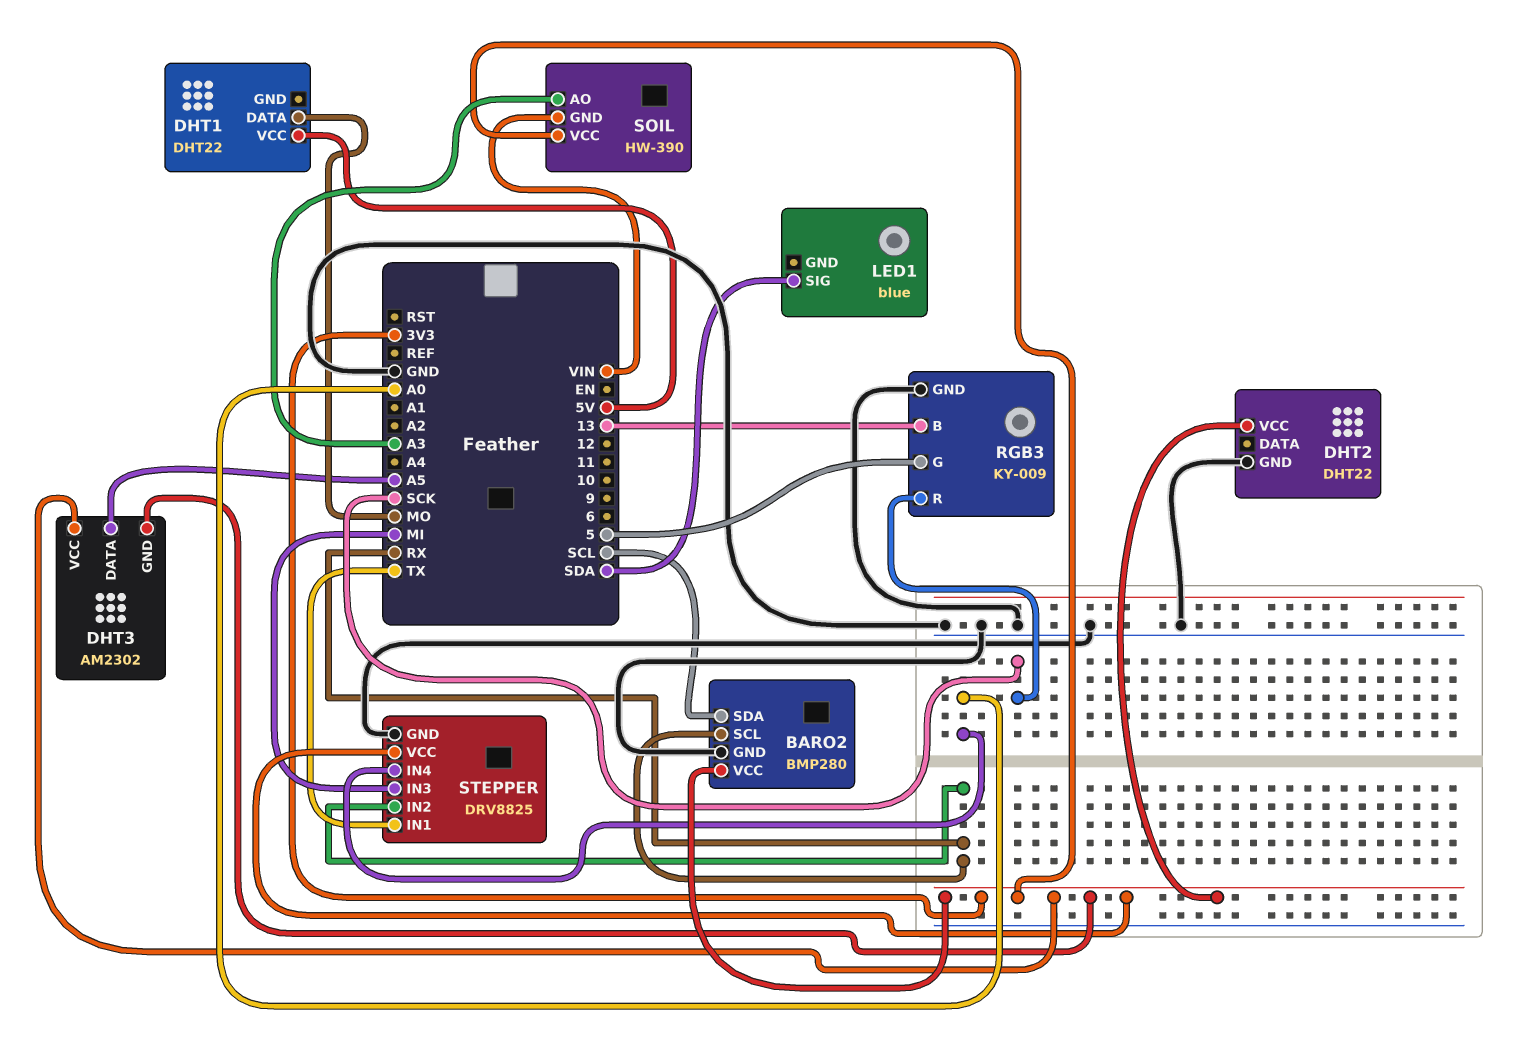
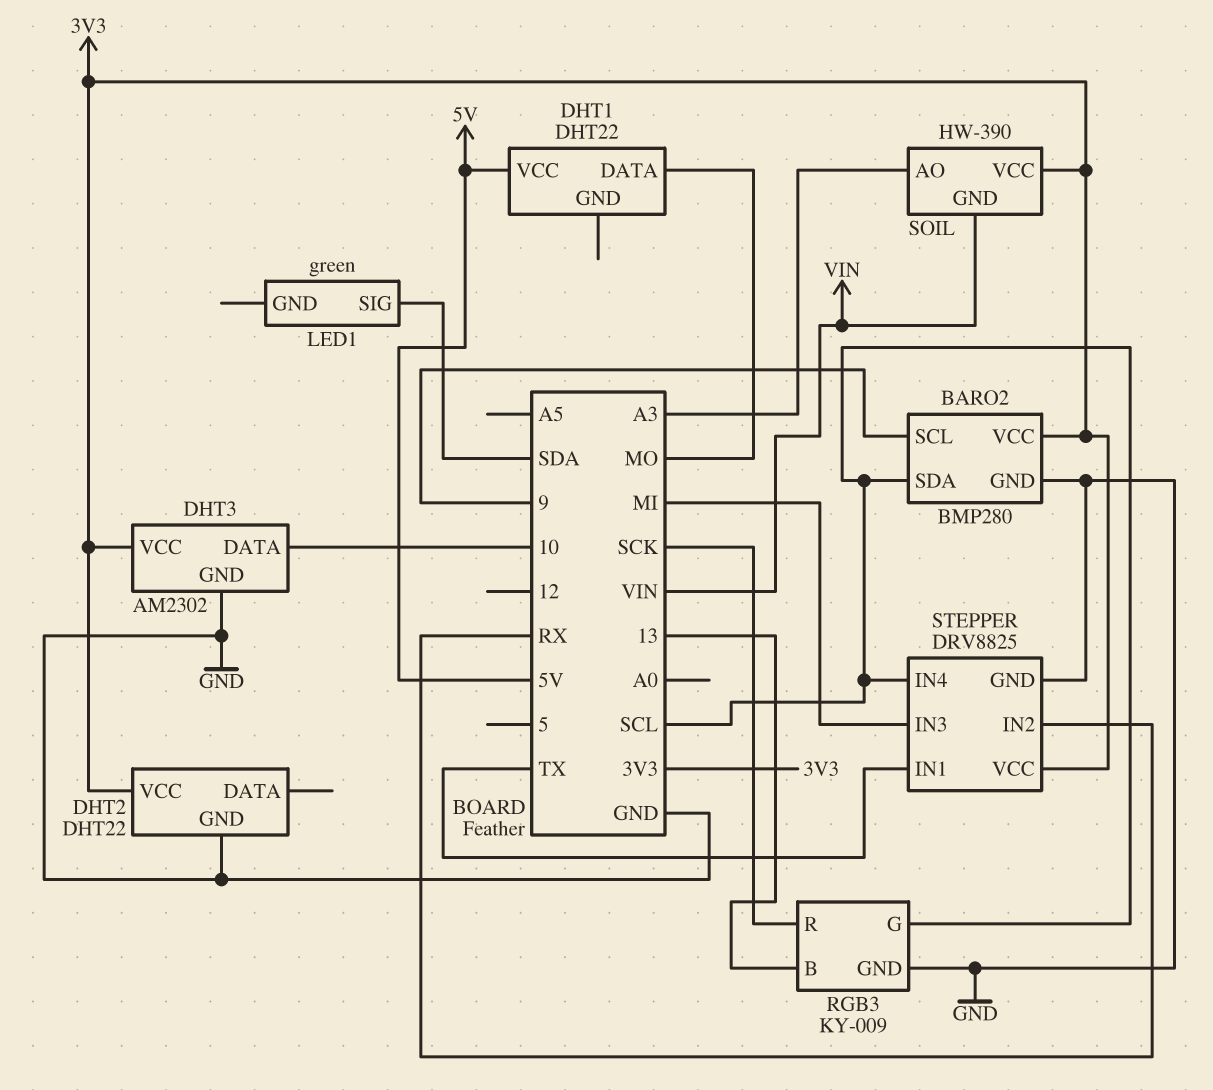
BARO2 pin SCL: RX -> 9
DHT3 pin DATA: A5 -> 10
DHT3 pin GND: 3V3 -> GND
LED1: blue -> green
RGB3 pin G: 5 -> SCL
STEPPER pin IN4: A0 -> SCL

